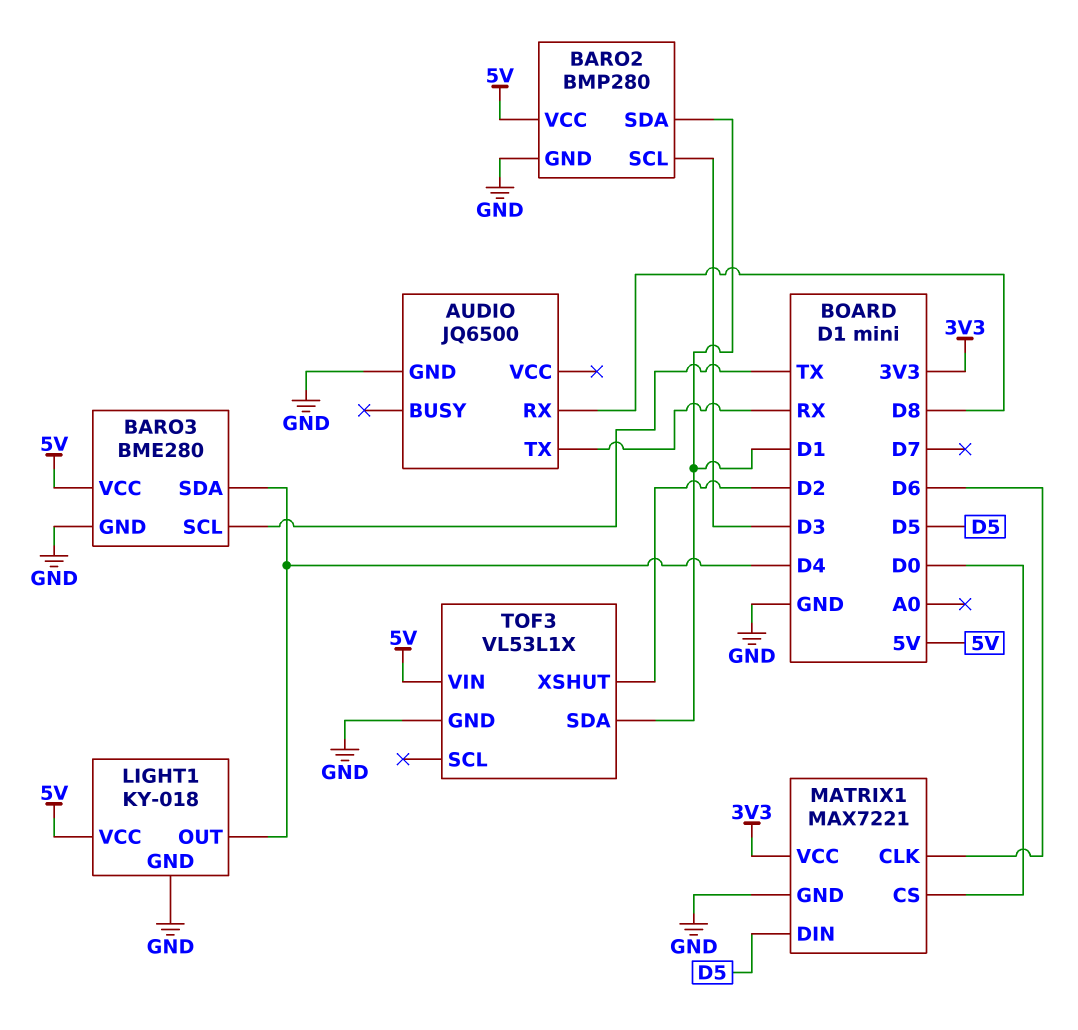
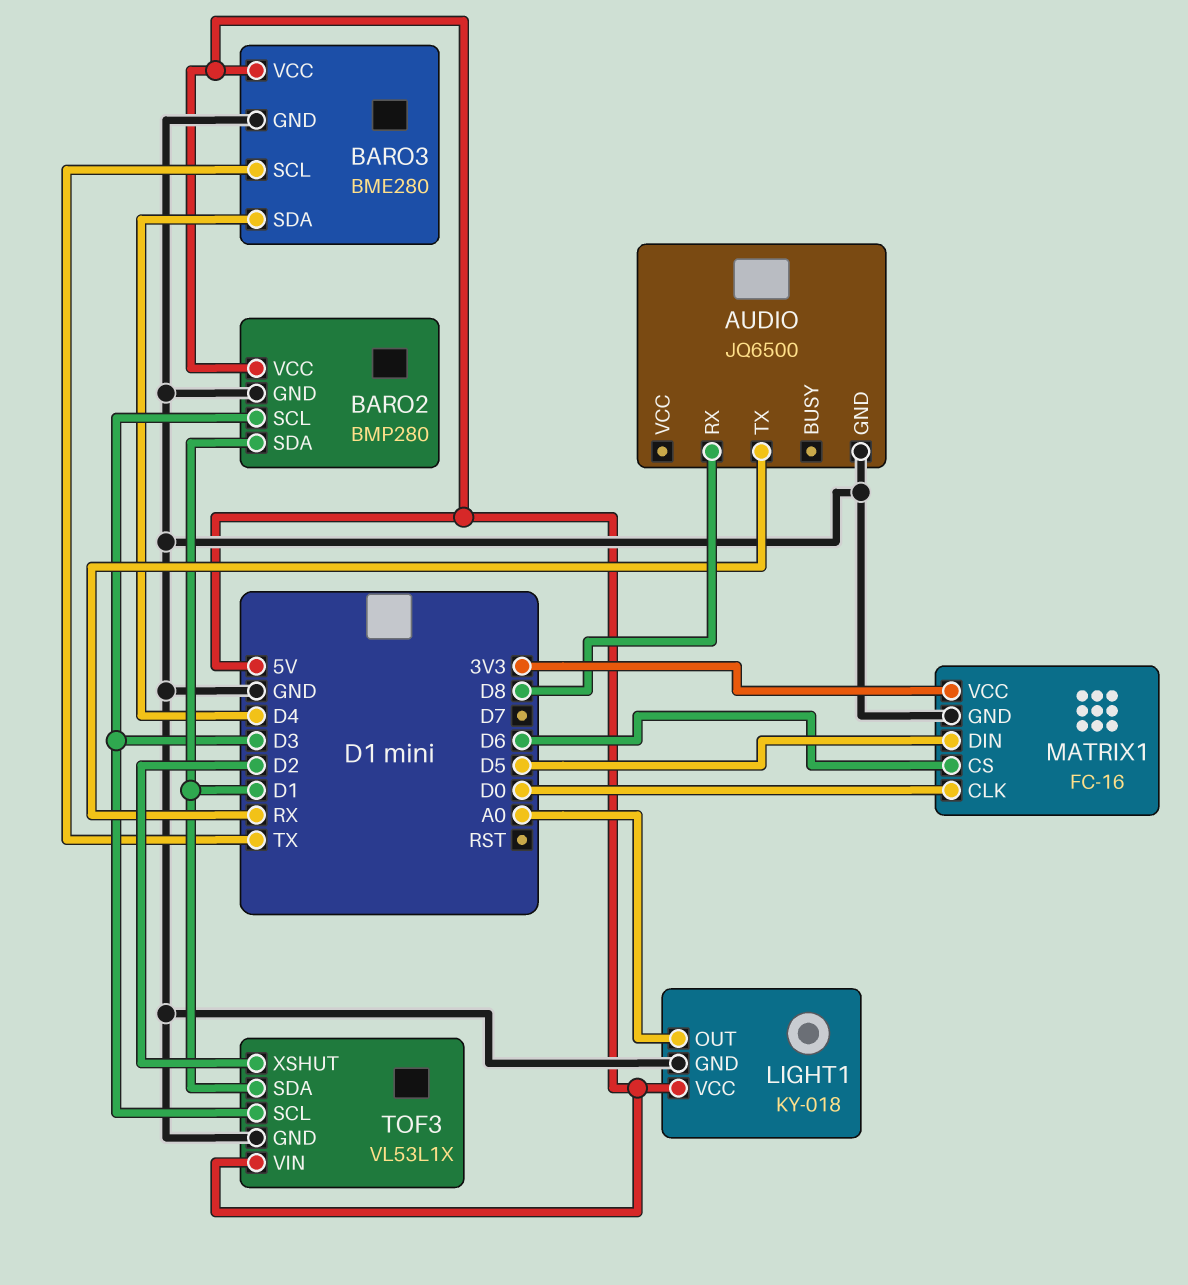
LIGHT1 pin OUT: D4 -> A0
MATRIX1: MAX7221 -> FC-16
MATRIX1 pin CLK: D6 -> D0
MATRIX1 pin CS: D0 -> D6
TOF3 pin SCL: none -> D3

